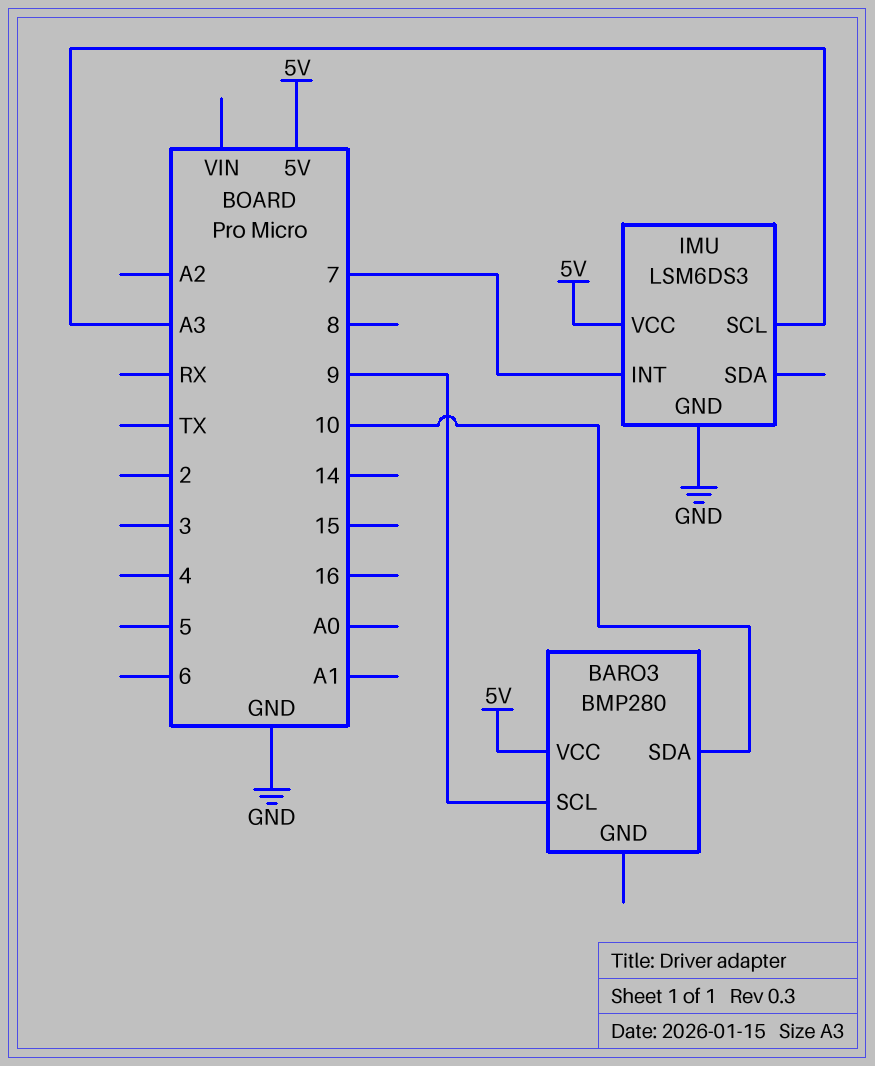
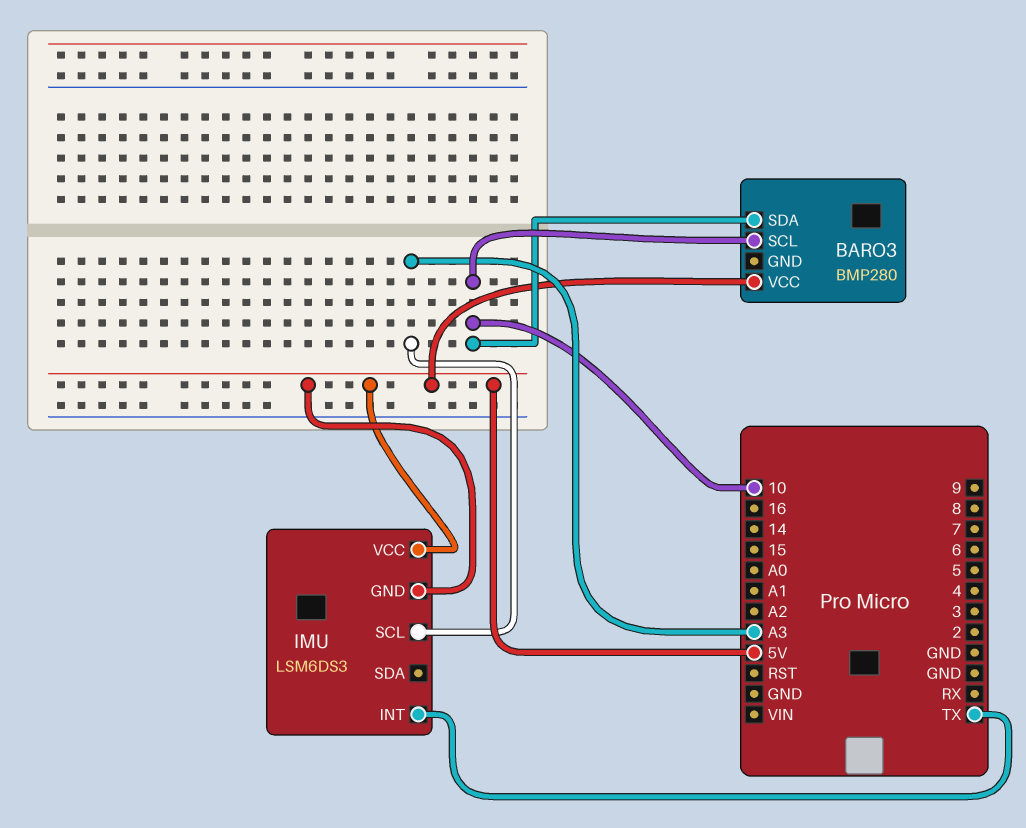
BARO3 pin SCL: 9 -> 10
IMU pin GND: GND -> 5V
IMU pin INT: 7 -> TX

